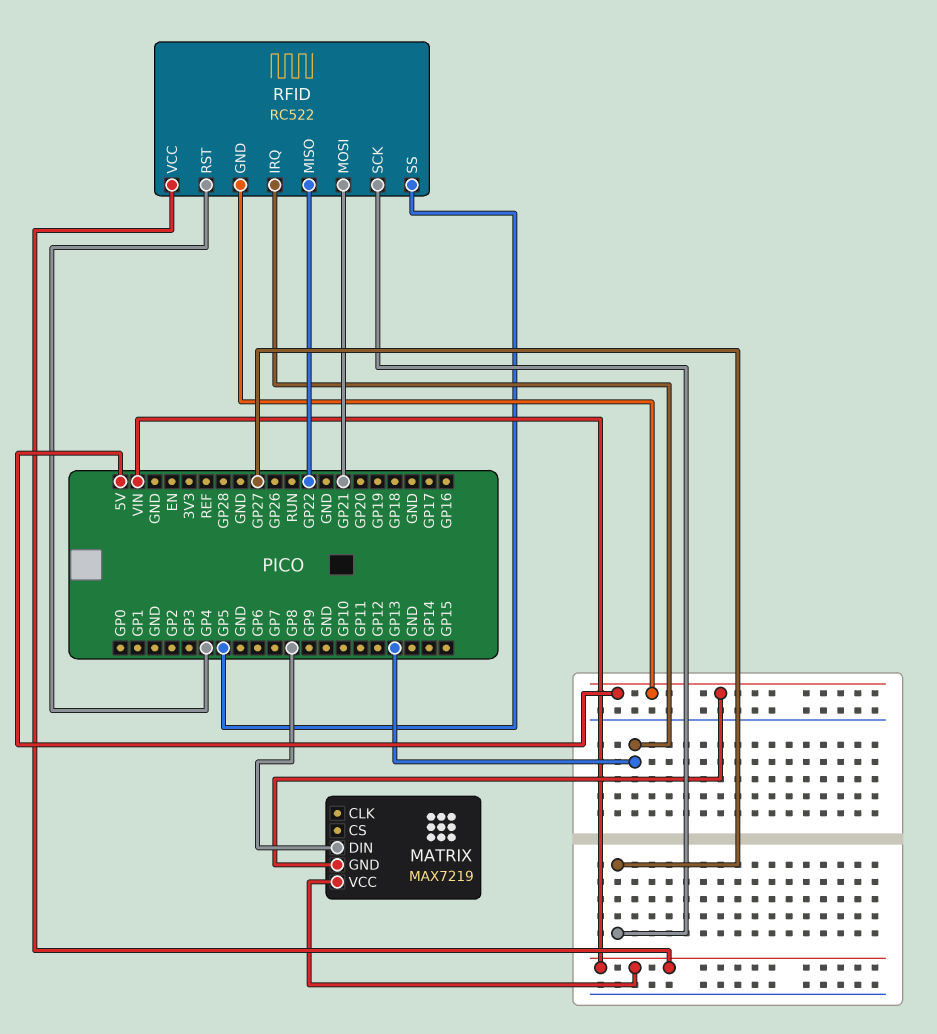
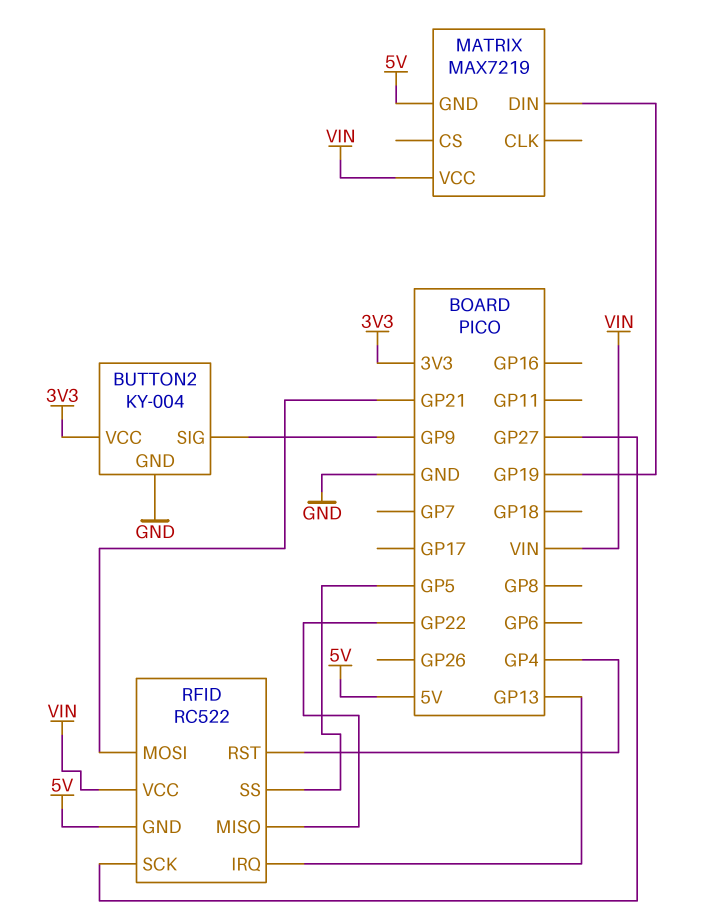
BUTTON2: none -> KY-004
BUTTON2 pin GND: none -> GND
BUTTON2 pin SIG: none -> GP9
BUTTON2 pin VCC: none -> 3V3
MATRIX pin DIN: GP8 -> GP19

